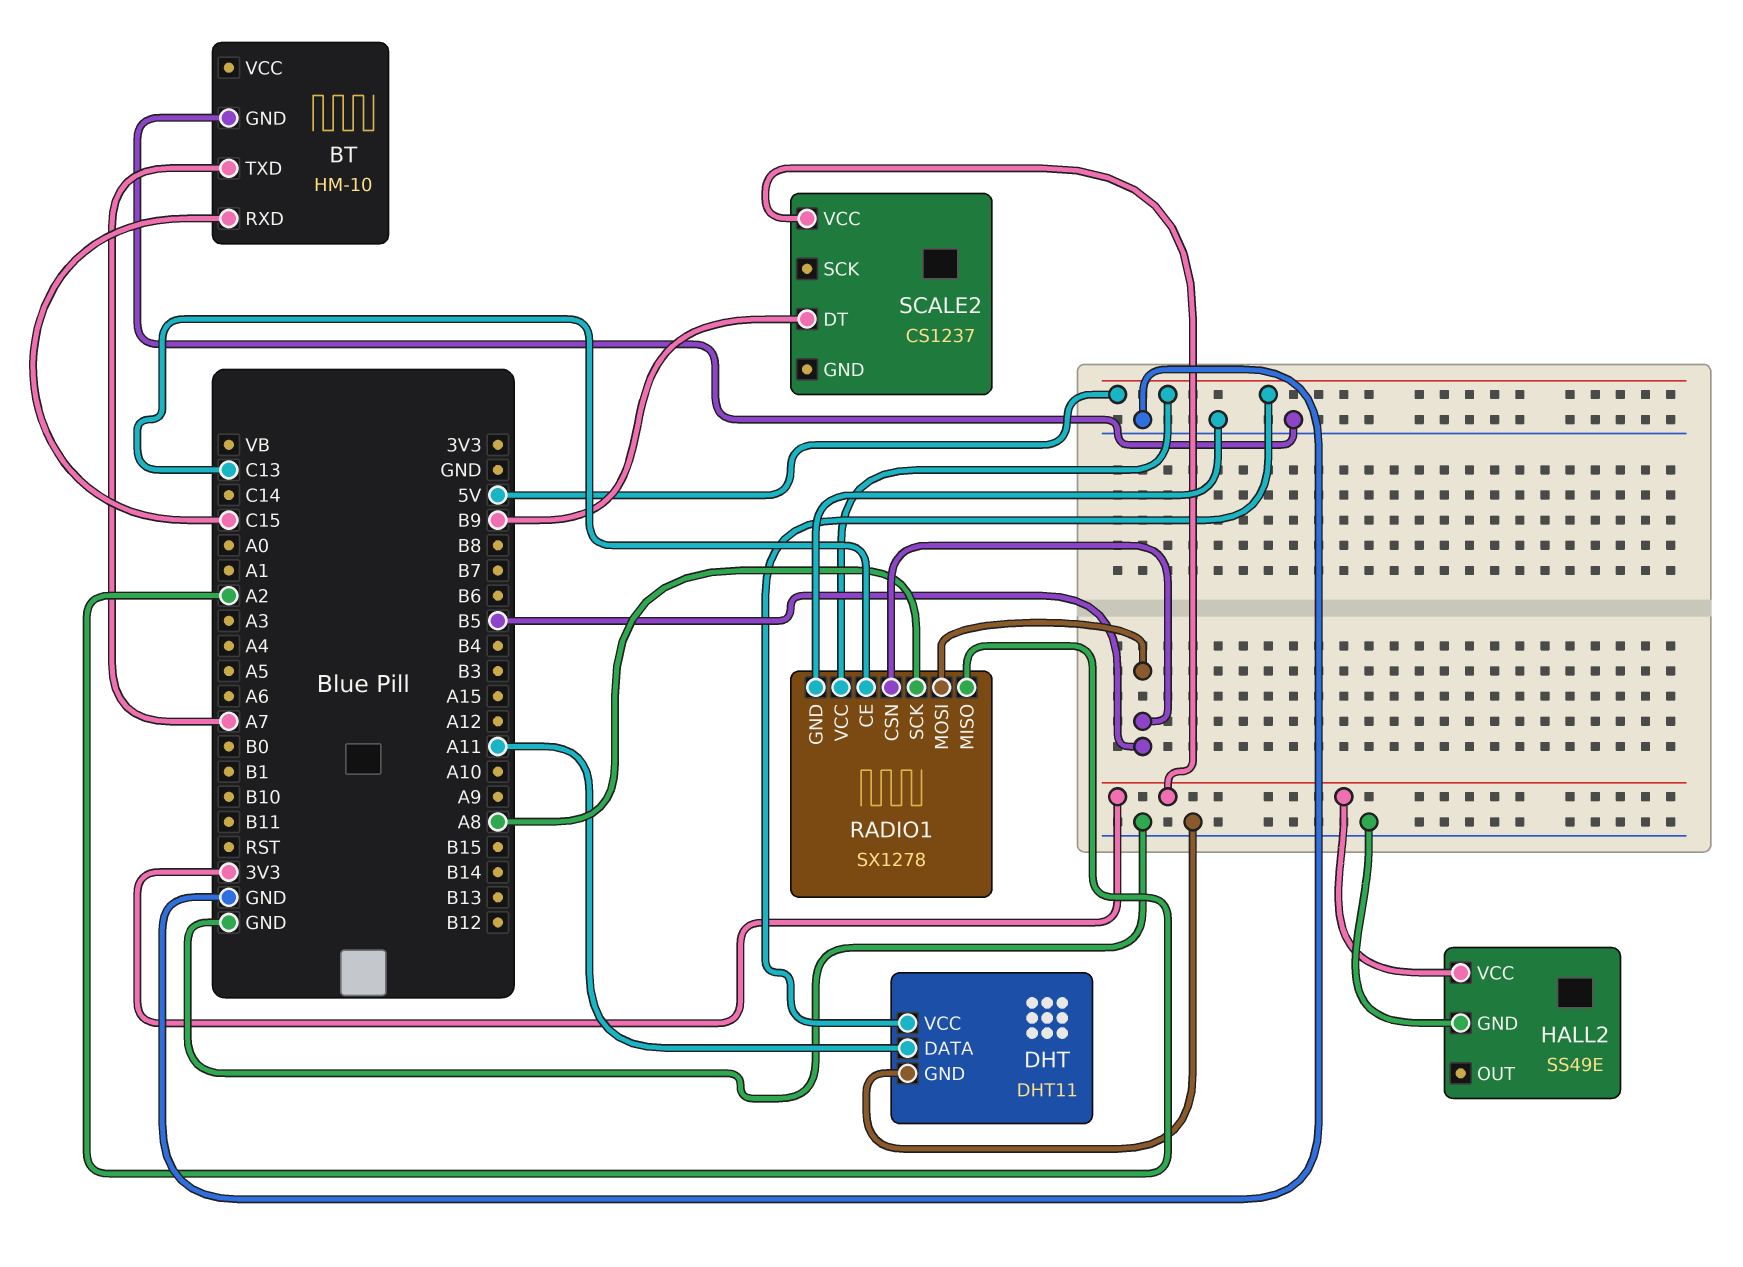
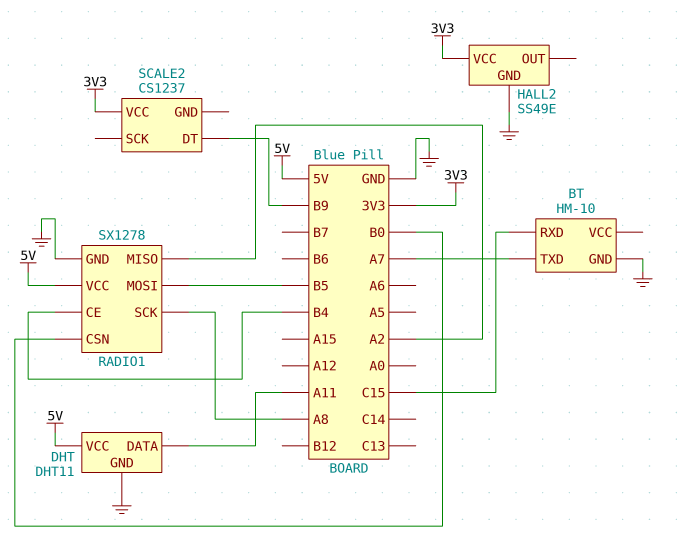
RADIO1 pin CE: C13 -> B4
RADIO1 pin CSN: B5 -> B0

